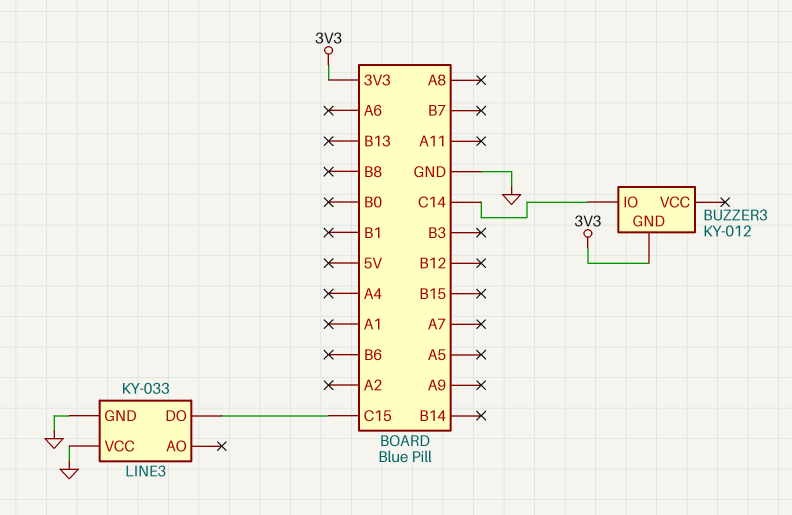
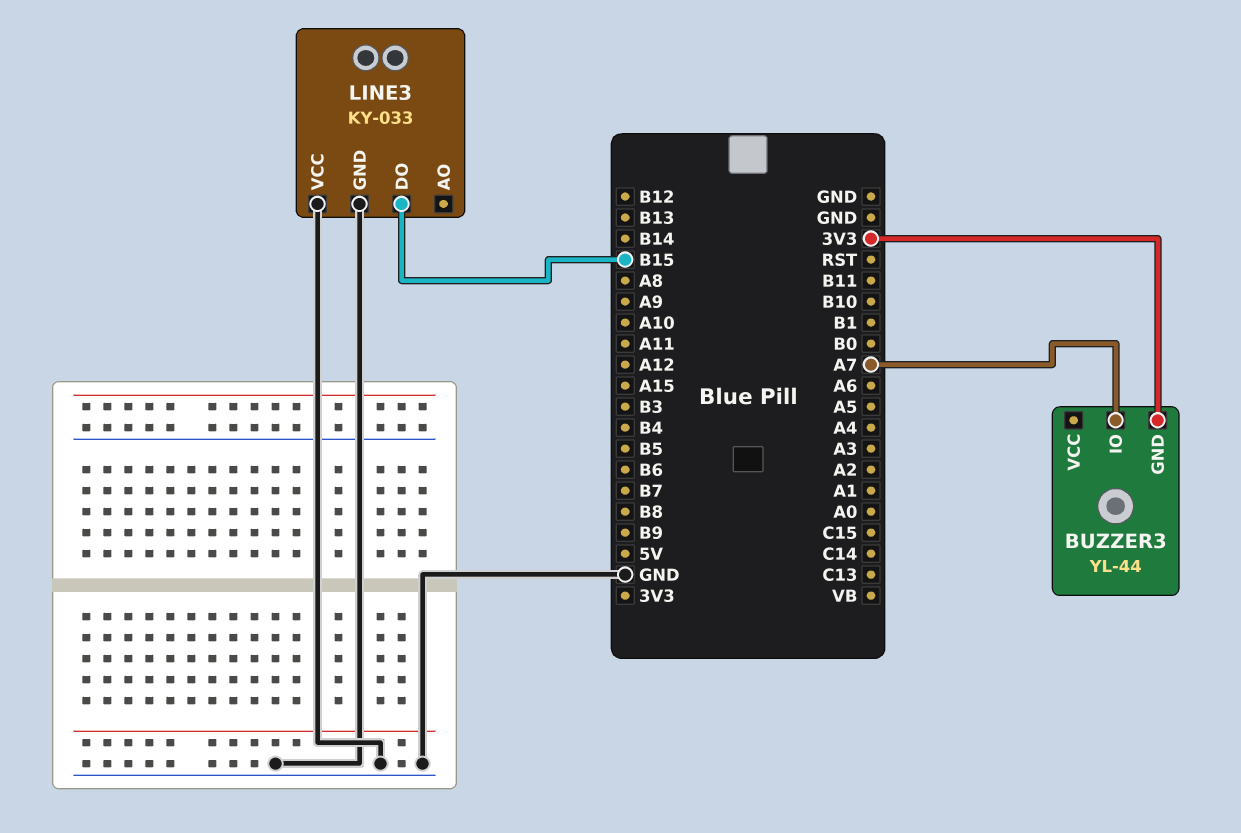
BUZZER3: KY-012 -> YL-44
BUZZER3 pin IO: C14 -> A7
LINE3 pin DO: C15 -> B15

